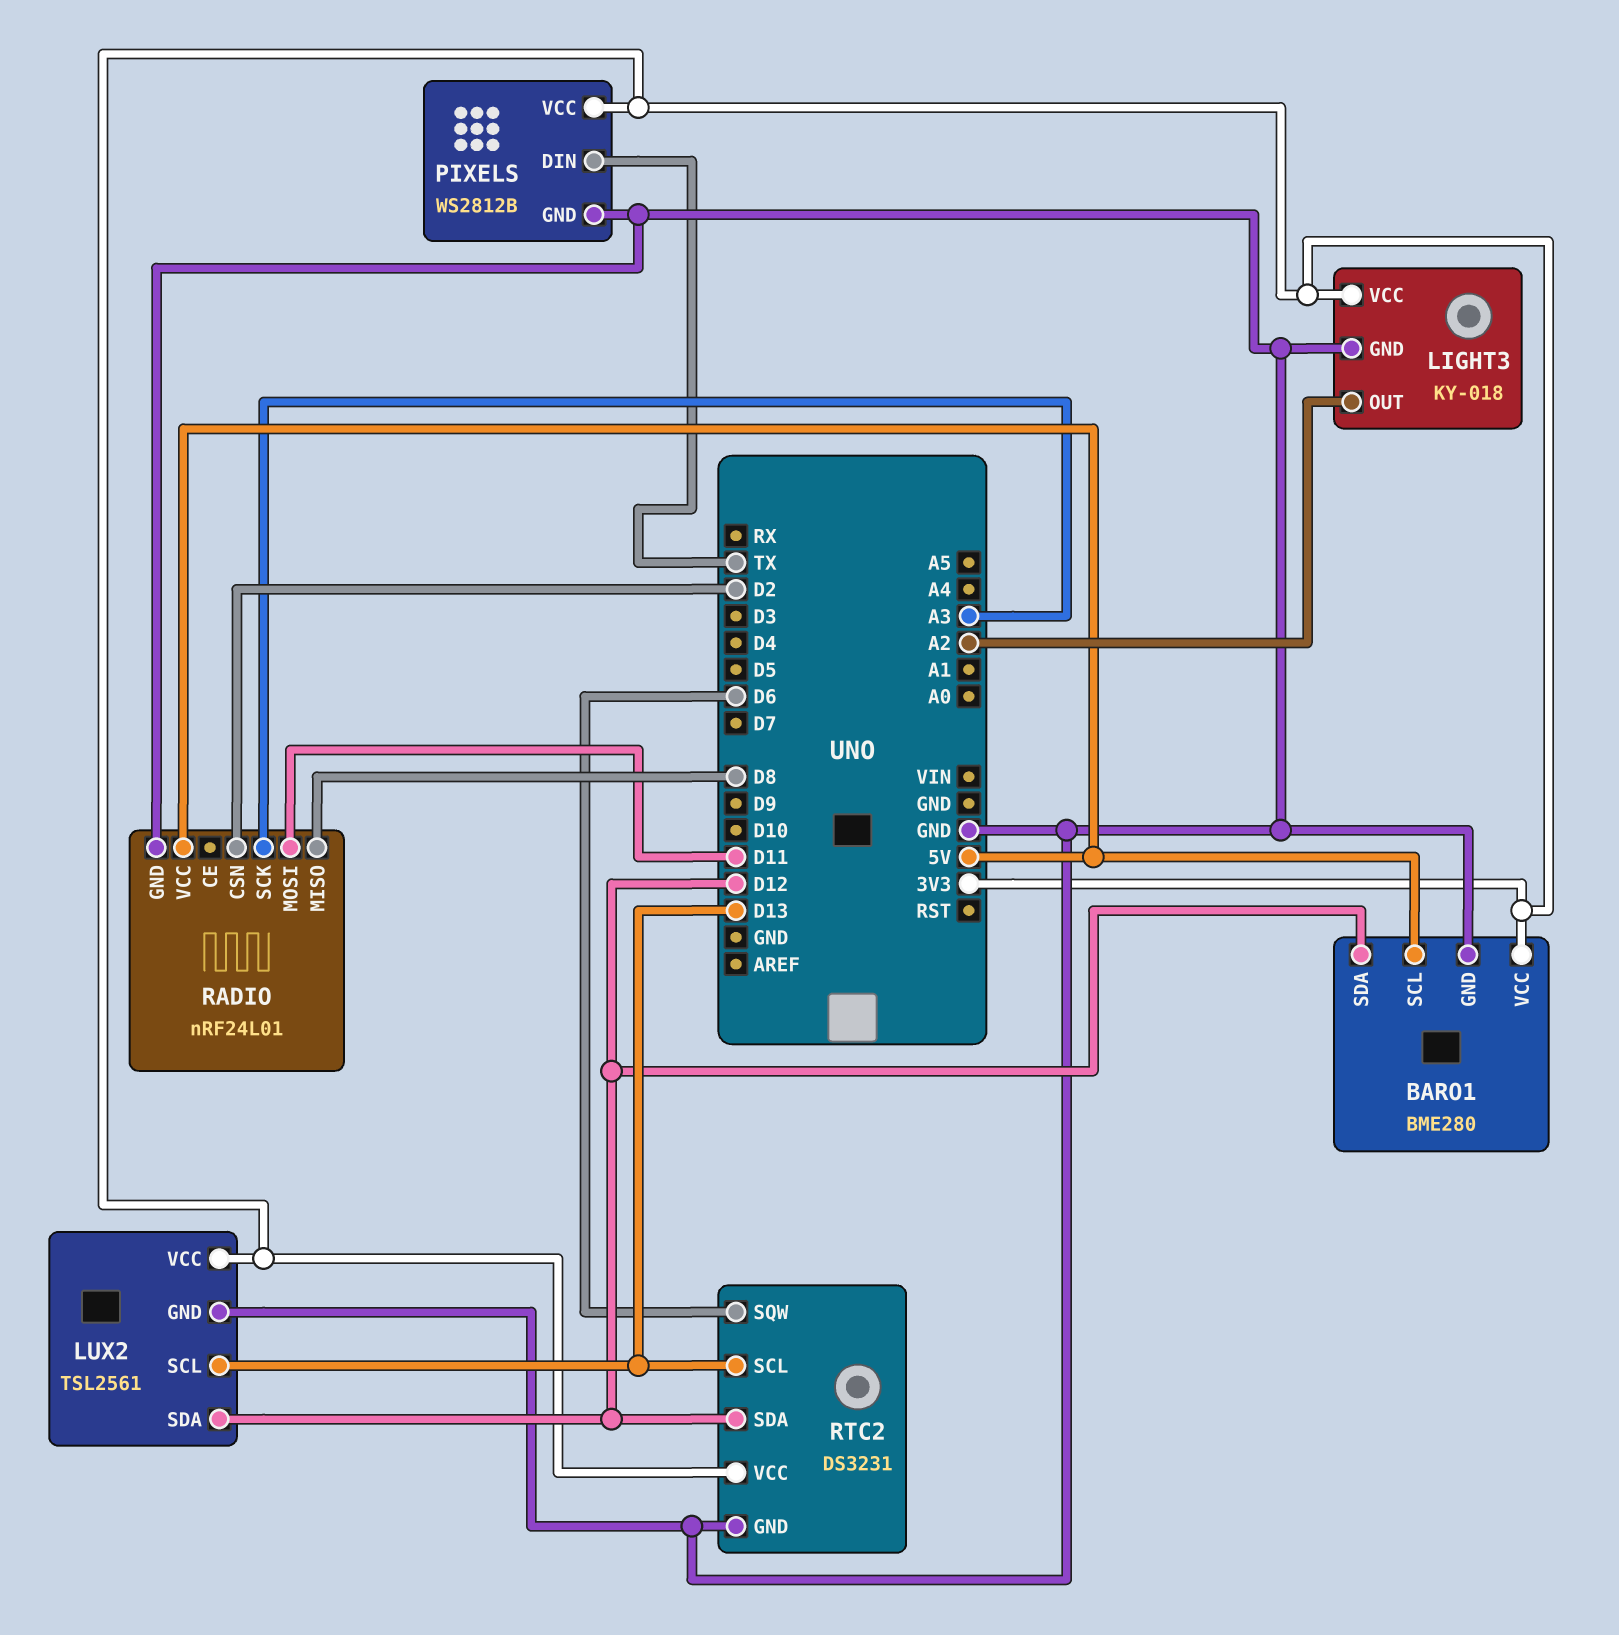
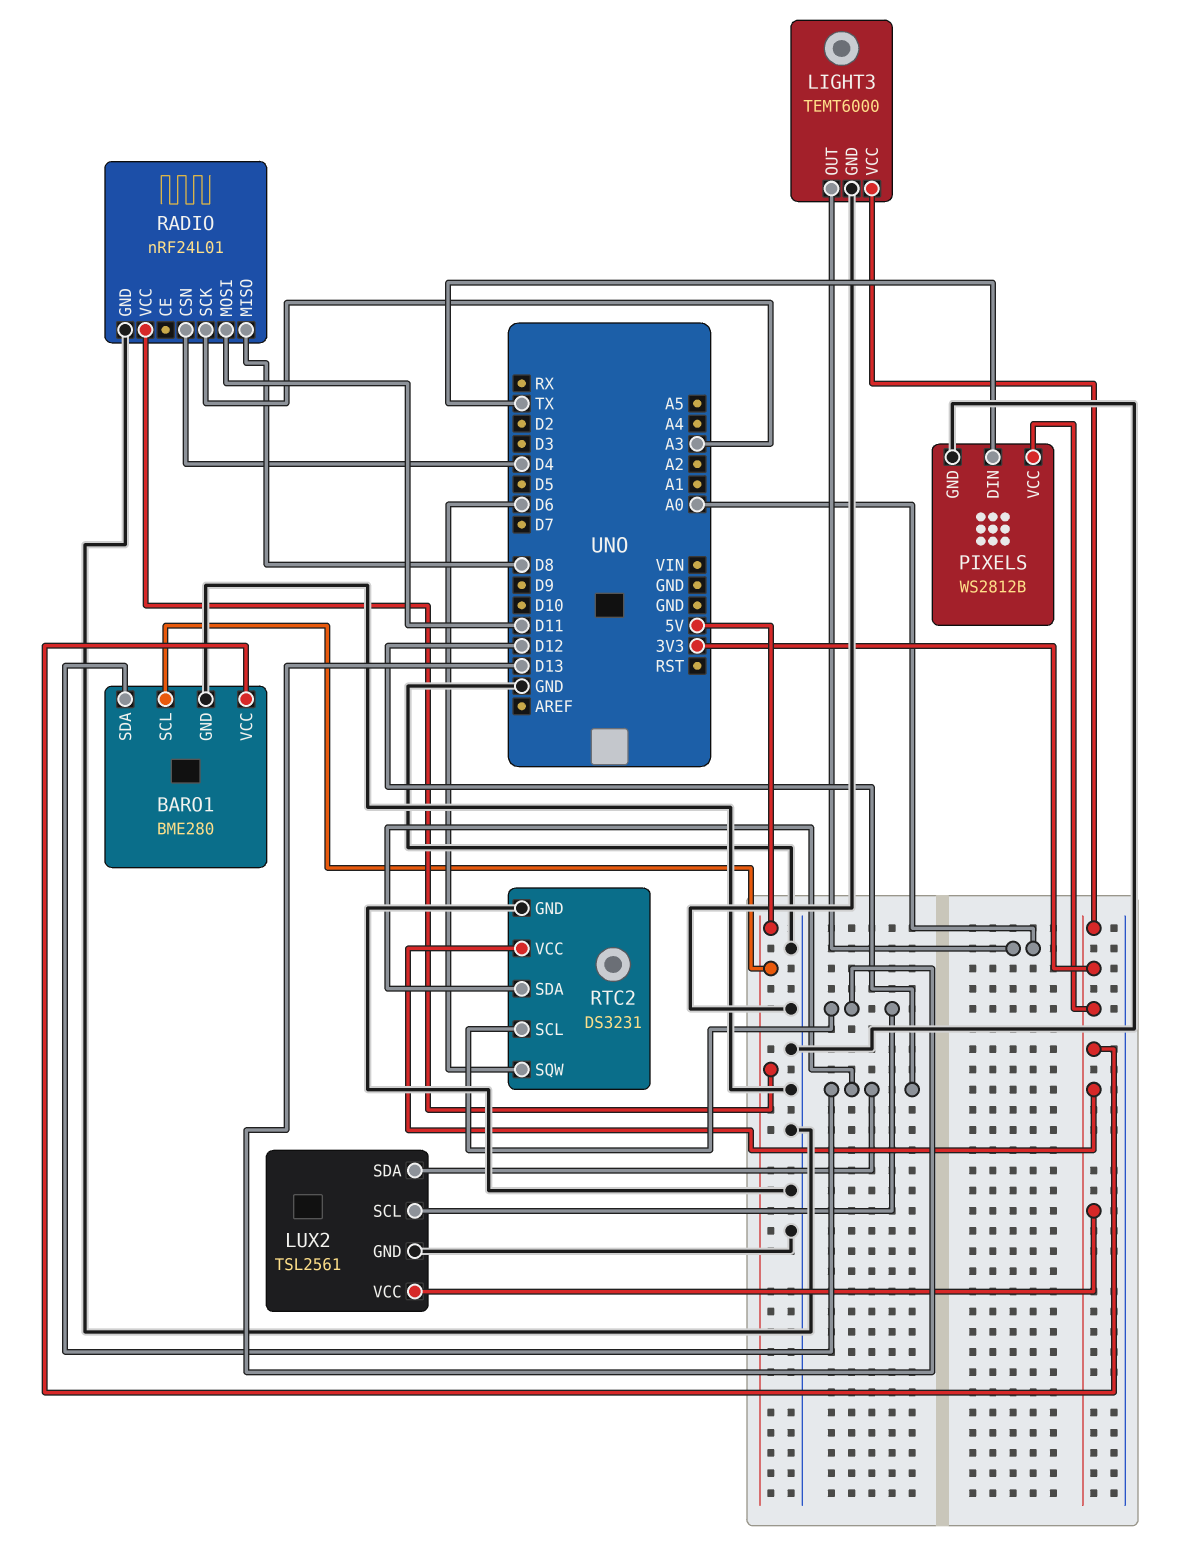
LIGHT3: KY-018 -> TEMT6000
LIGHT3 pin OUT: A2 -> A0
RADIO pin CSN: D2 -> D4

